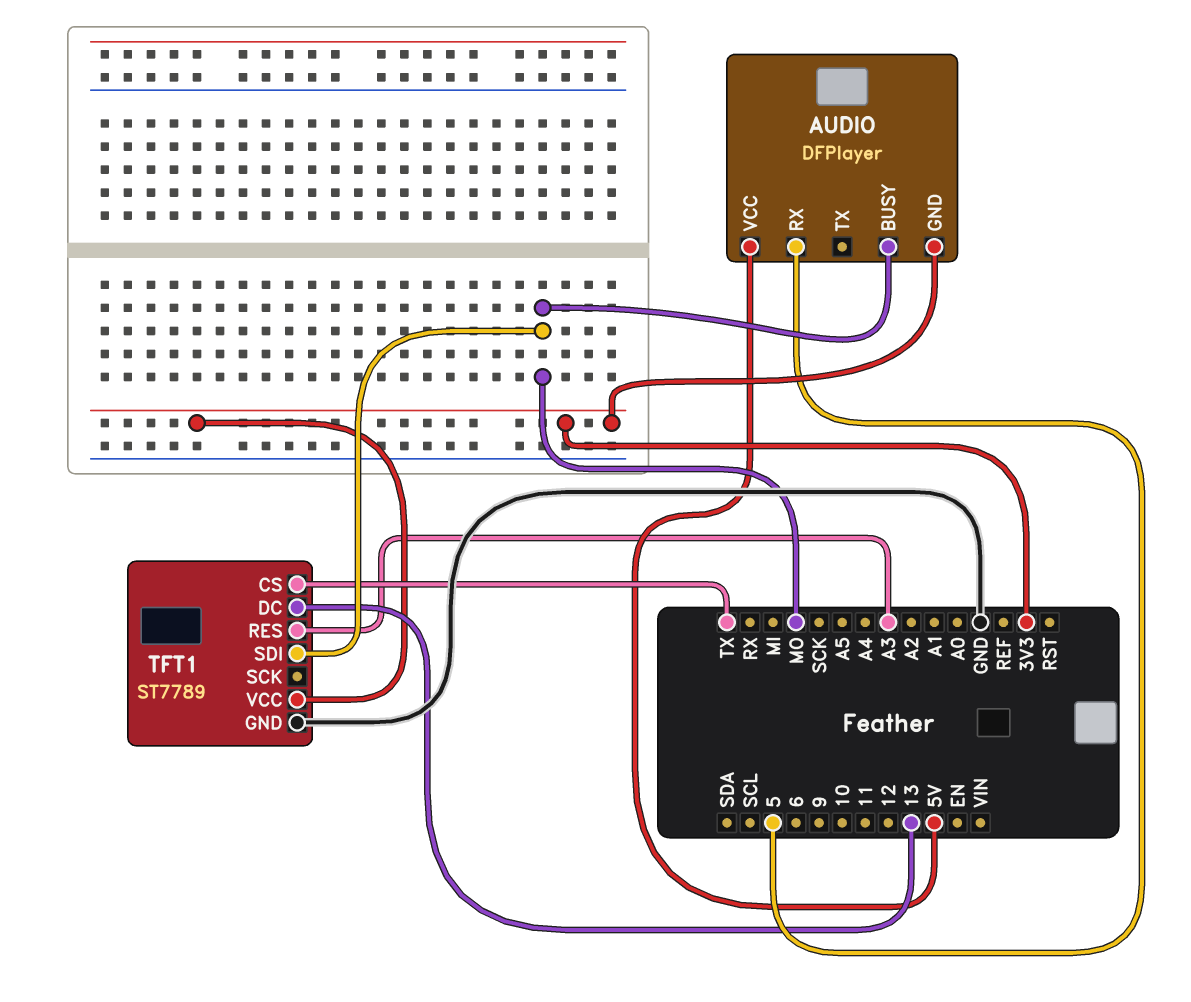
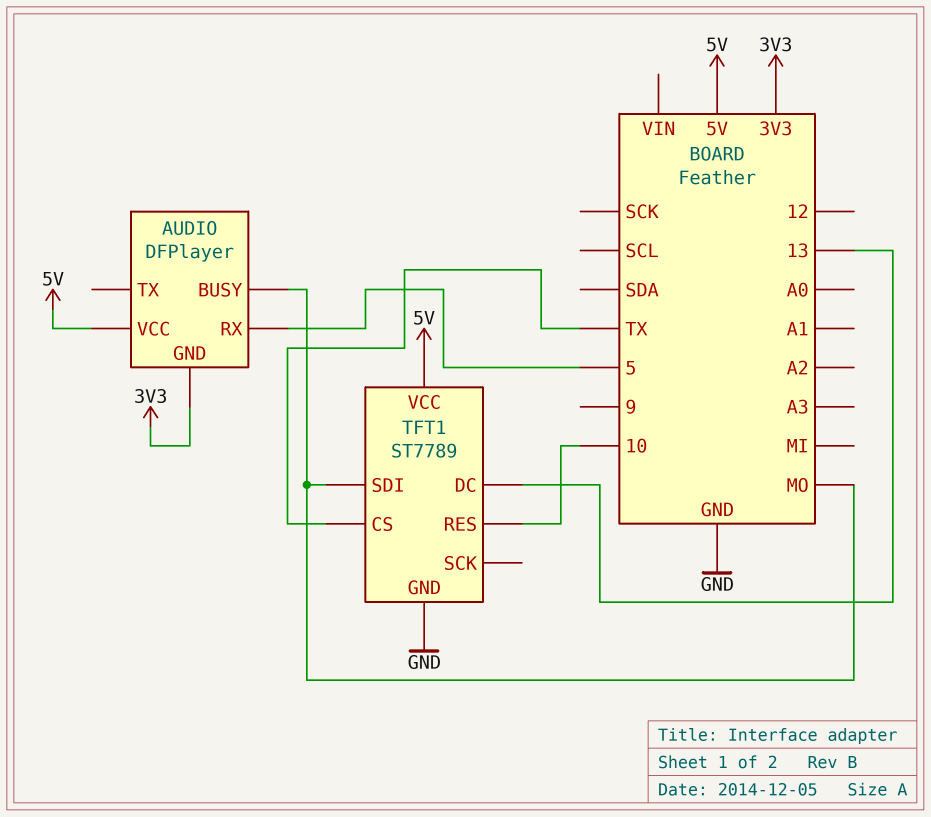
TFT1 pin RES: A3 -> 10
TFT1 pin VCC: 3V3 -> 5V

